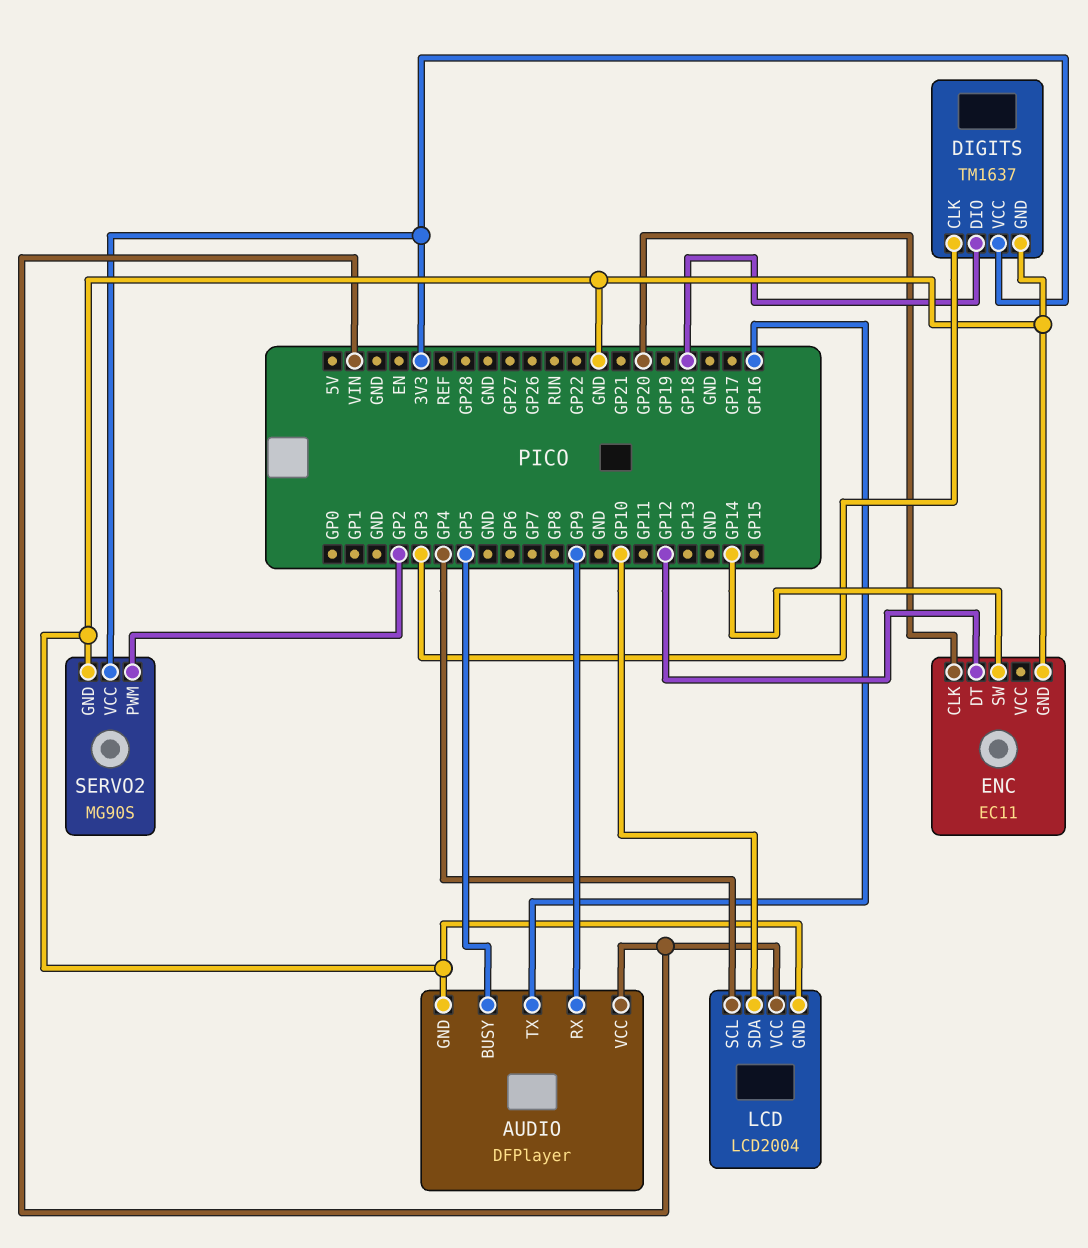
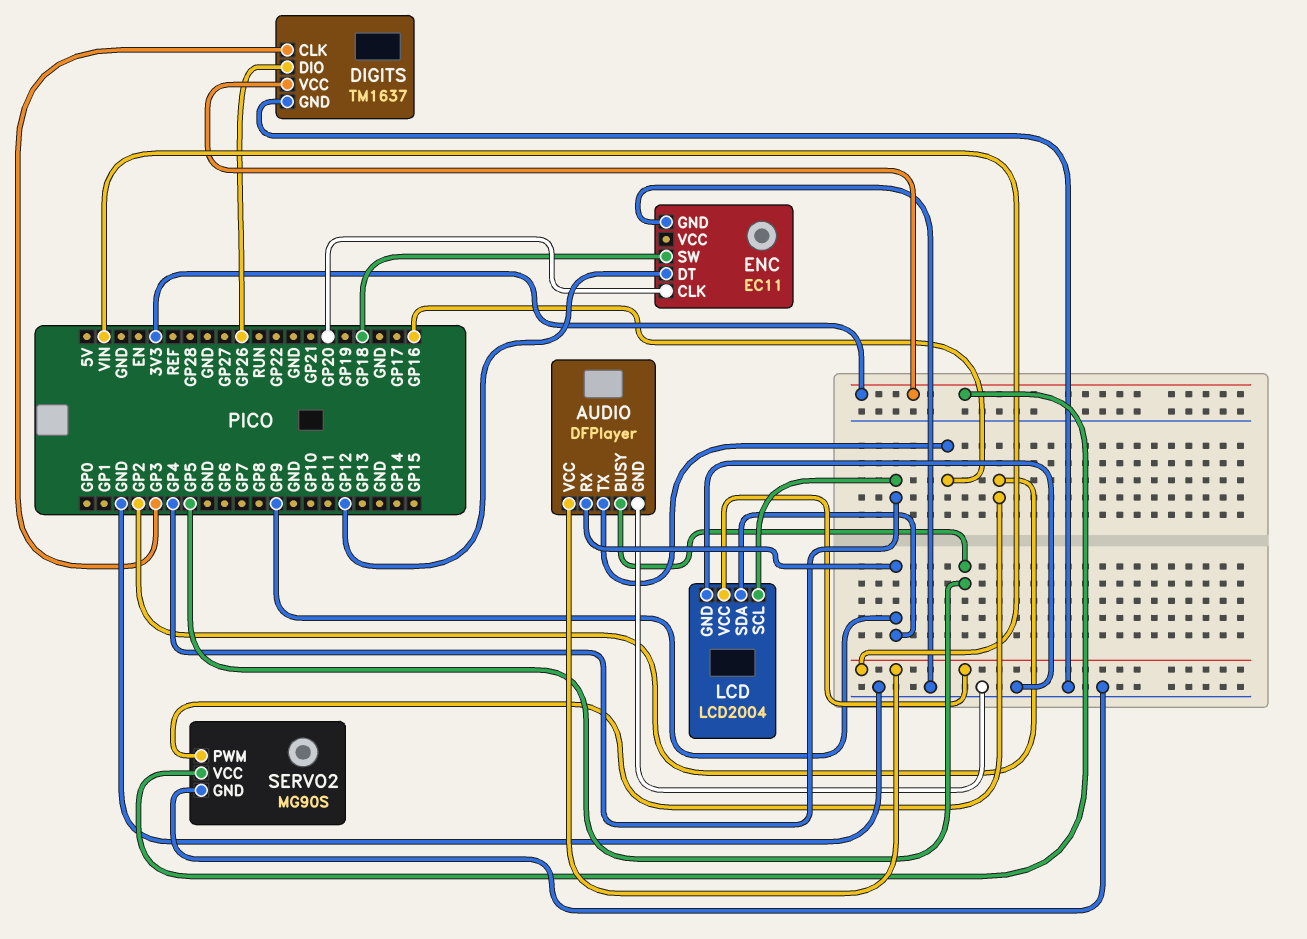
DIGITS pin DIO: GP18 -> GP26
ENC pin SW: GP14 -> GP18
LCD pin SDA: GP10 -> GP9

